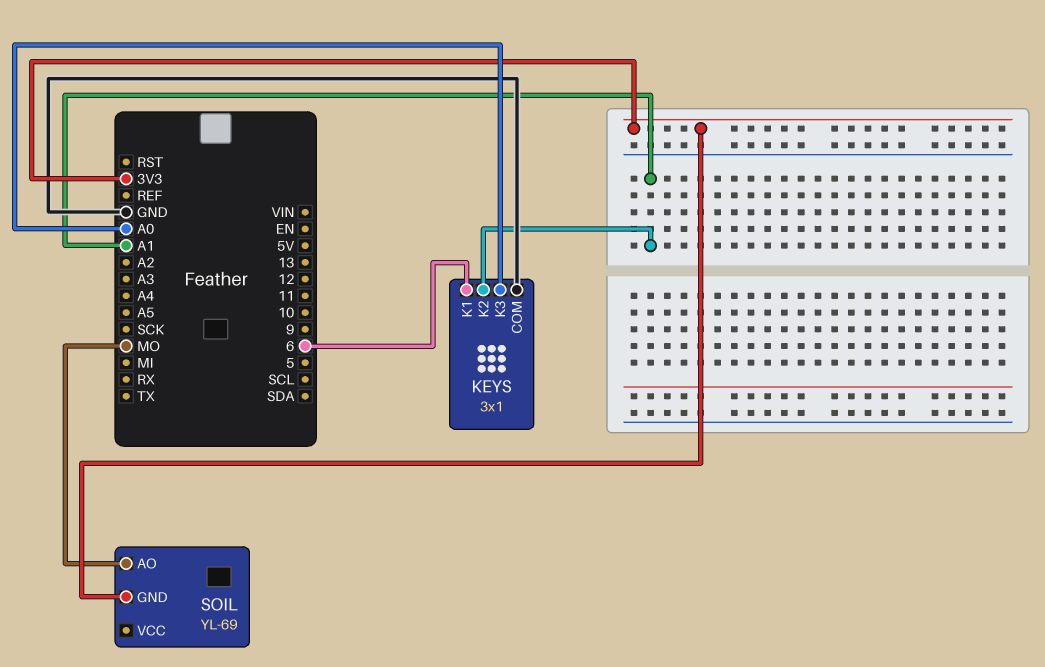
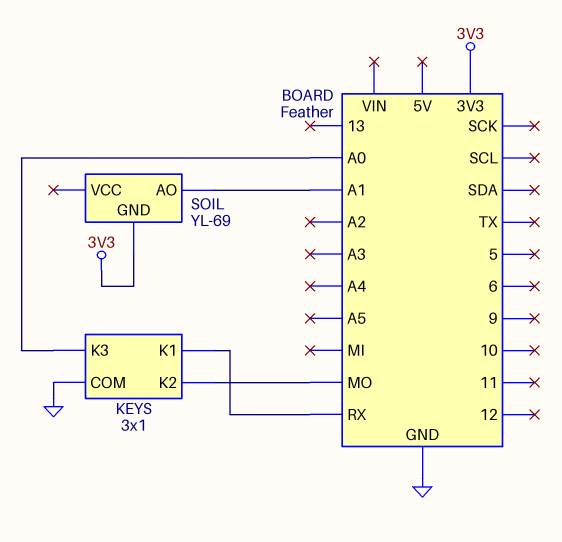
KEYS pin K1: 6 -> RX
KEYS pin K2: A1 -> MO
SOIL pin AO: MO -> A1

